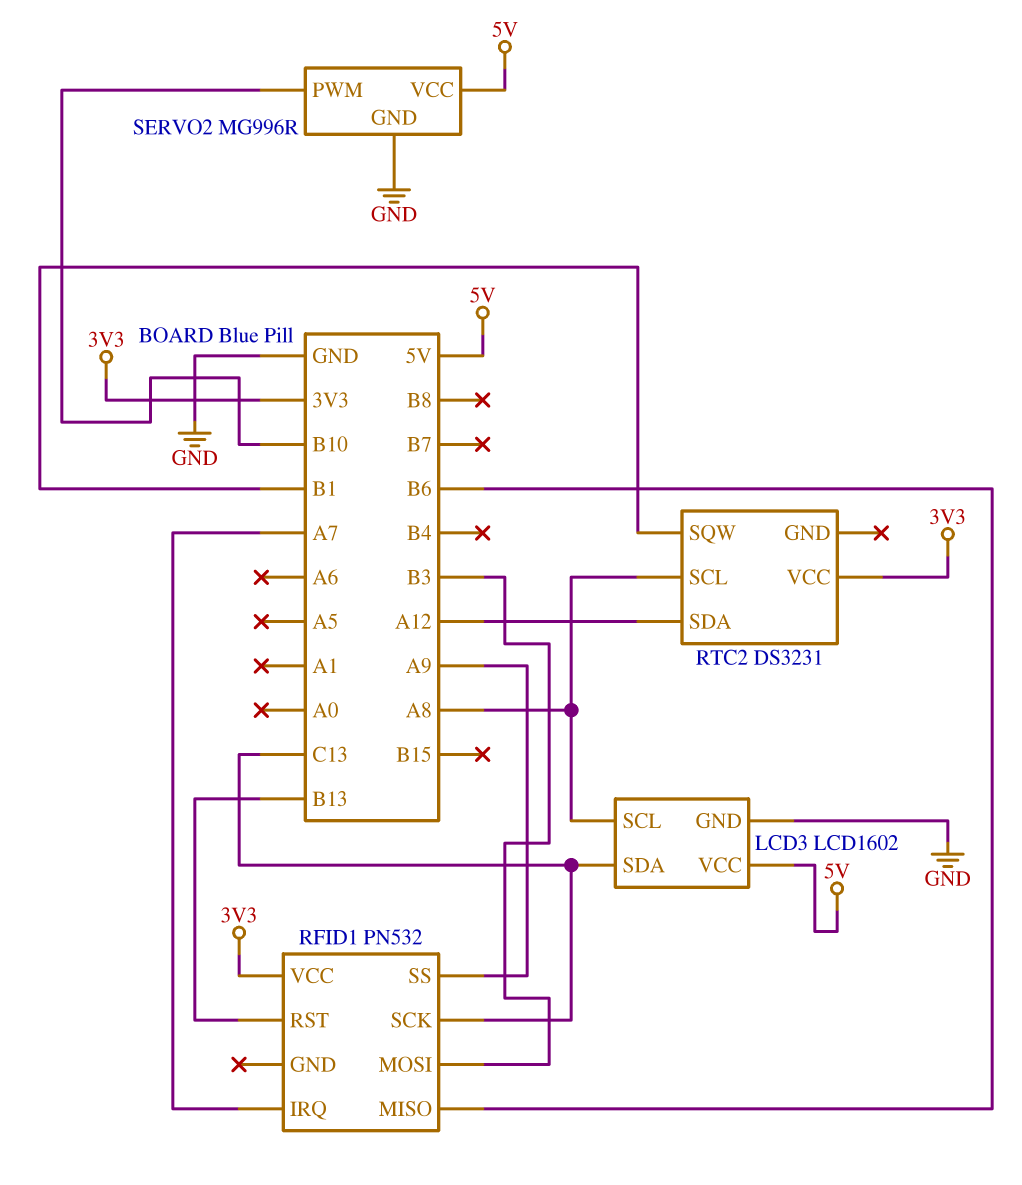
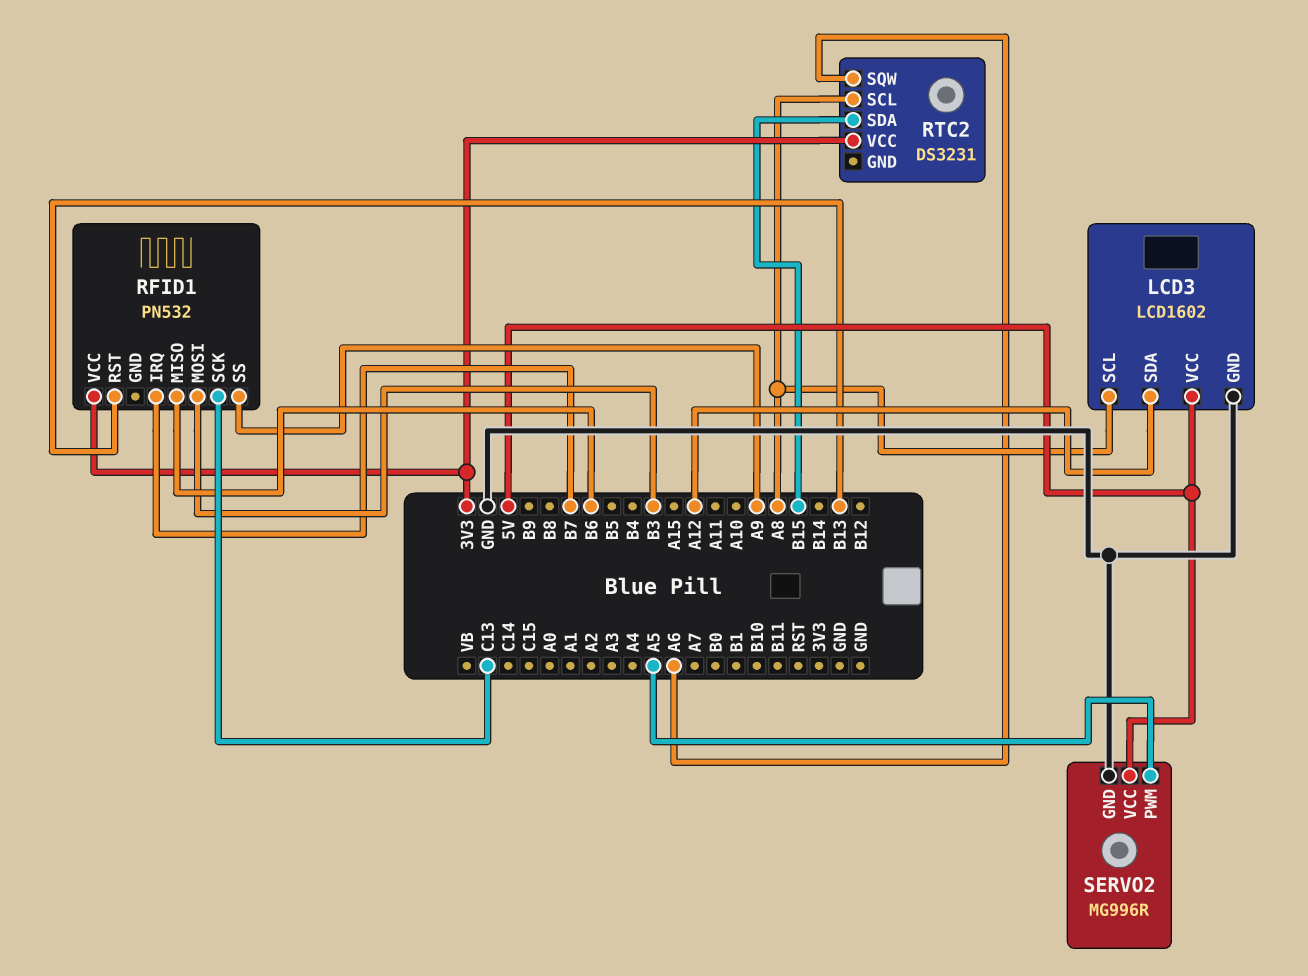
LCD3 pin SDA: C13 -> A12
RFID1 pin IRQ: A7 -> B7
RTC2 pin SDA: A12 -> B15
RTC2 pin SQW: B1 -> A6
SERVO2 pin PWM: B10 -> A5

